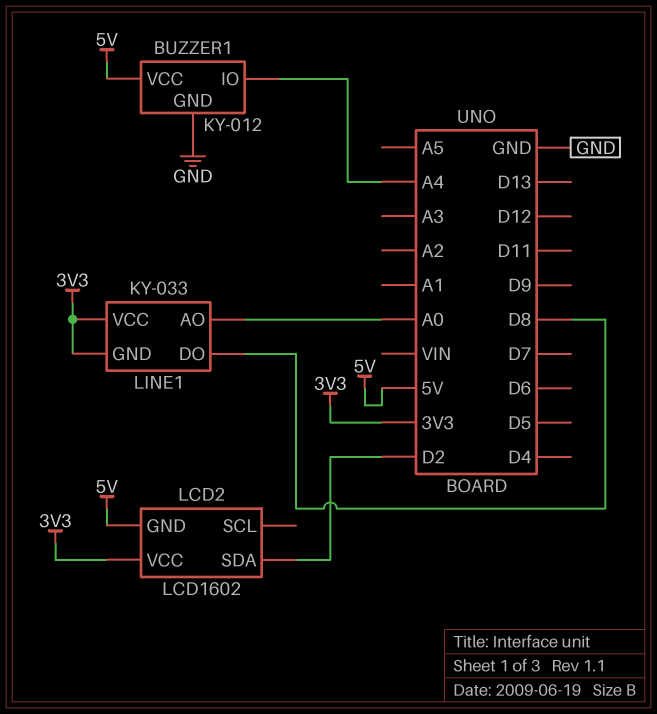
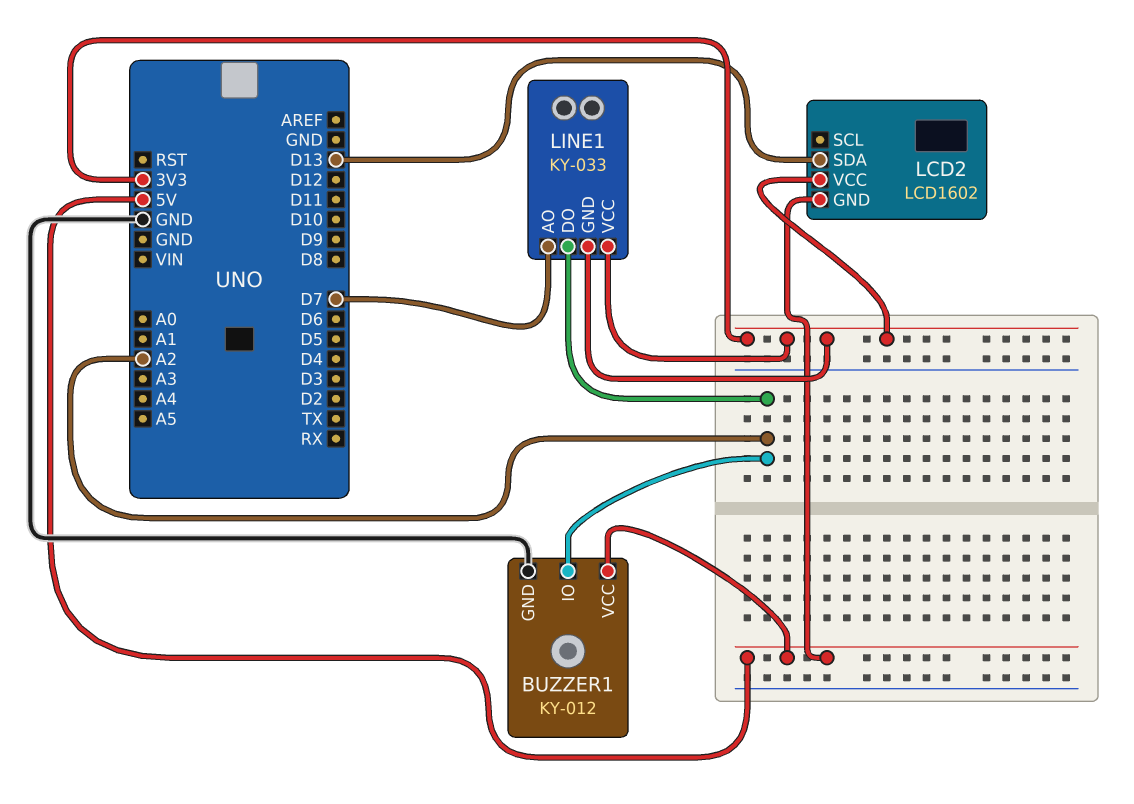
BUZZER1 pin IO: A4 -> A2
LCD2 pin SDA: D2 -> D13
LINE1 pin AO: A0 -> D7
LINE1 pin DO: D8 -> A2

